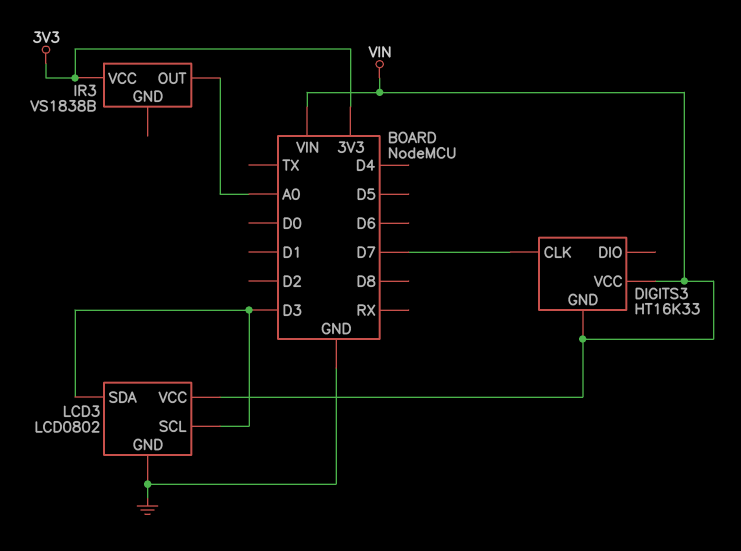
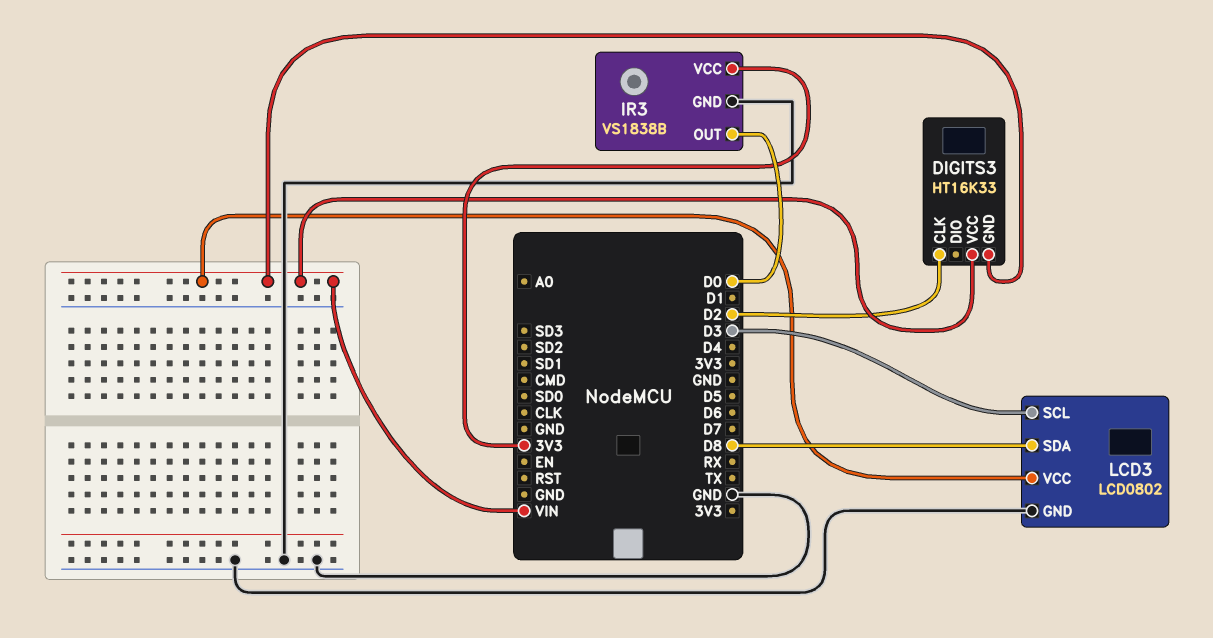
DIGITS3 pin CLK: D7 -> D2
IR3 pin GND: none -> GND
IR3 pin OUT: A0 -> D0
LCD3 pin SDA: D3 -> D8

